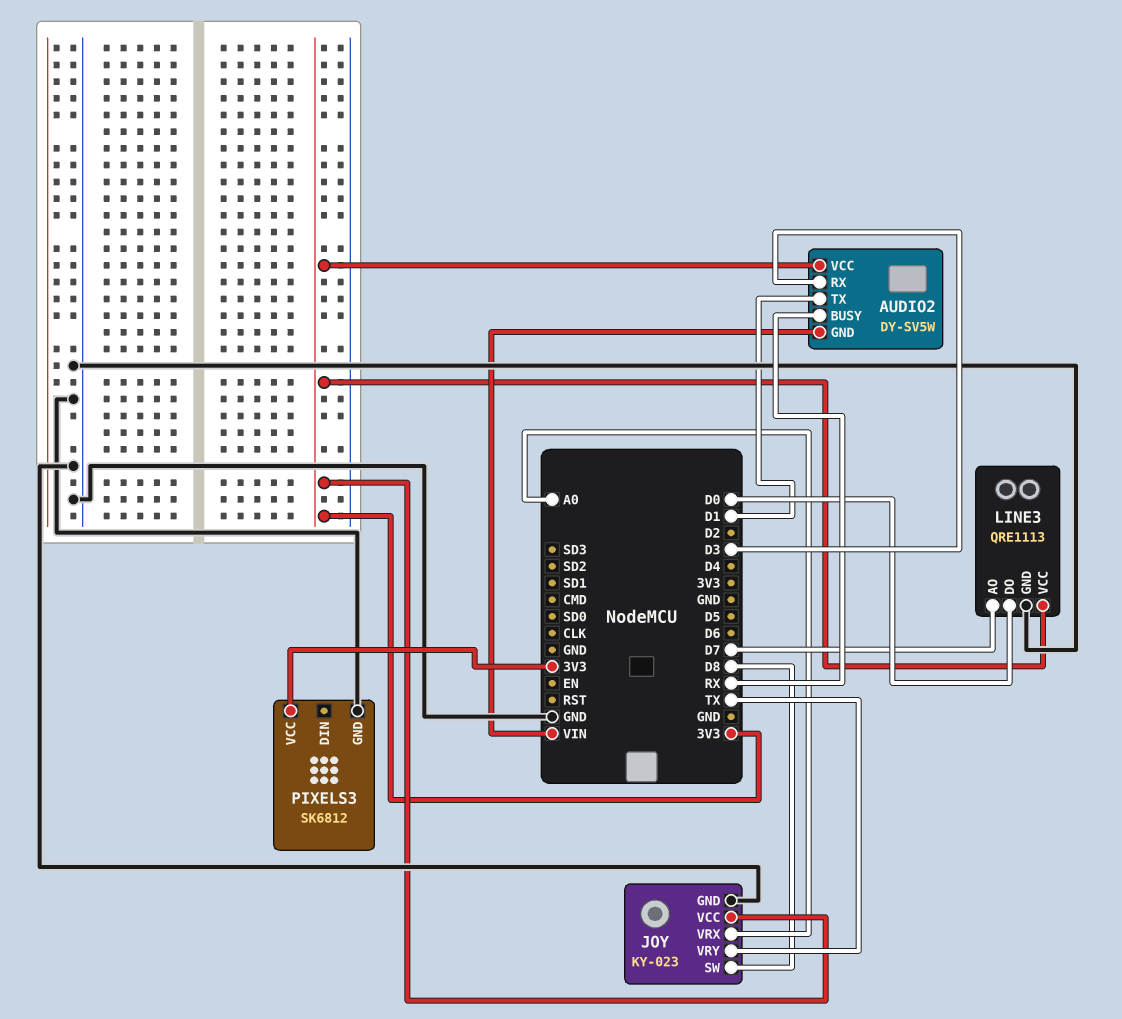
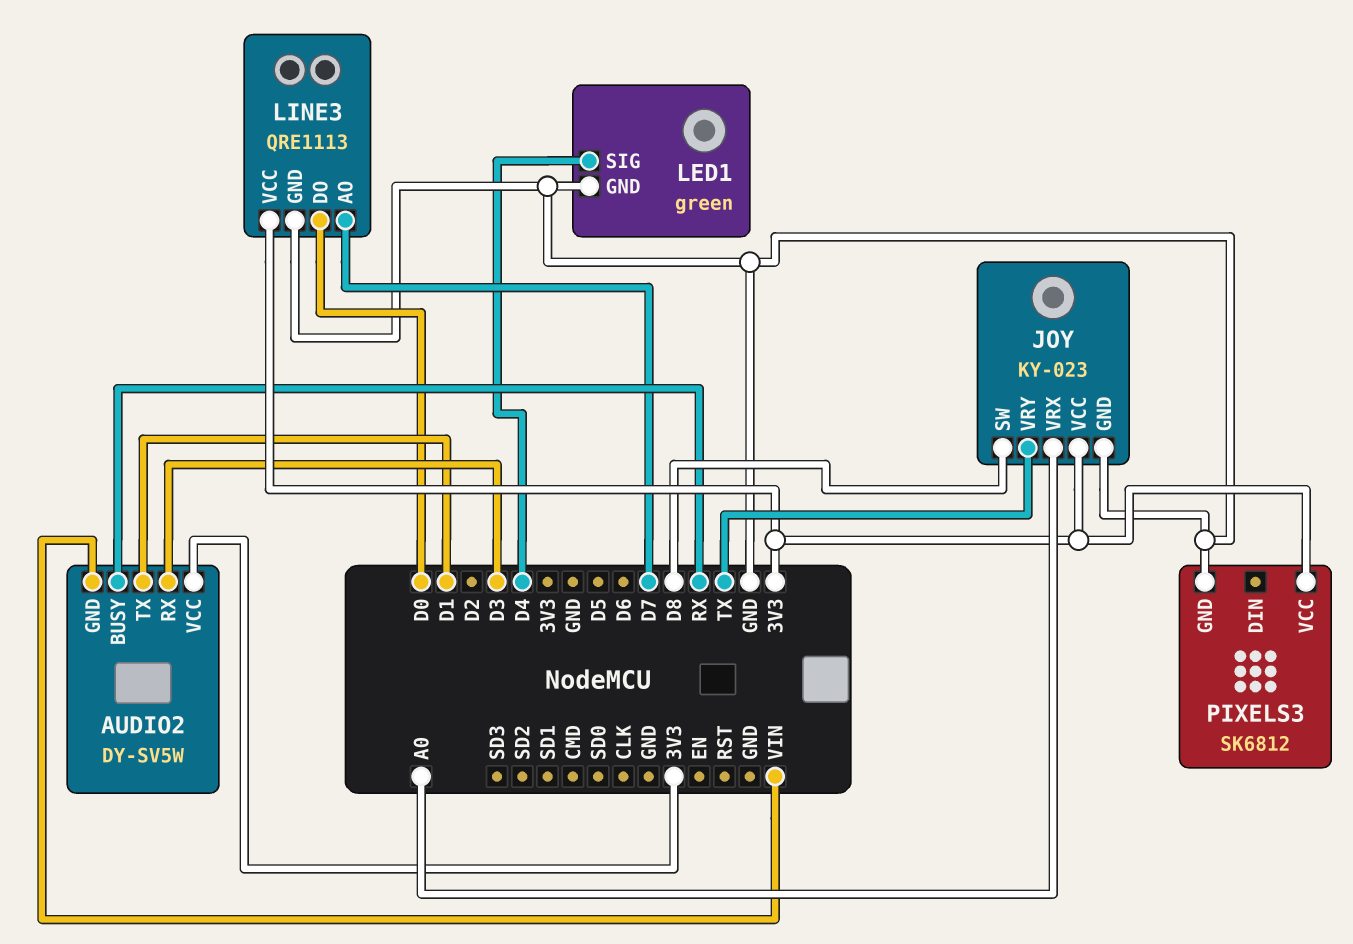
LED1: none -> green
LED1 pin GND: none -> GND
LED1 pin SIG: none -> D4

